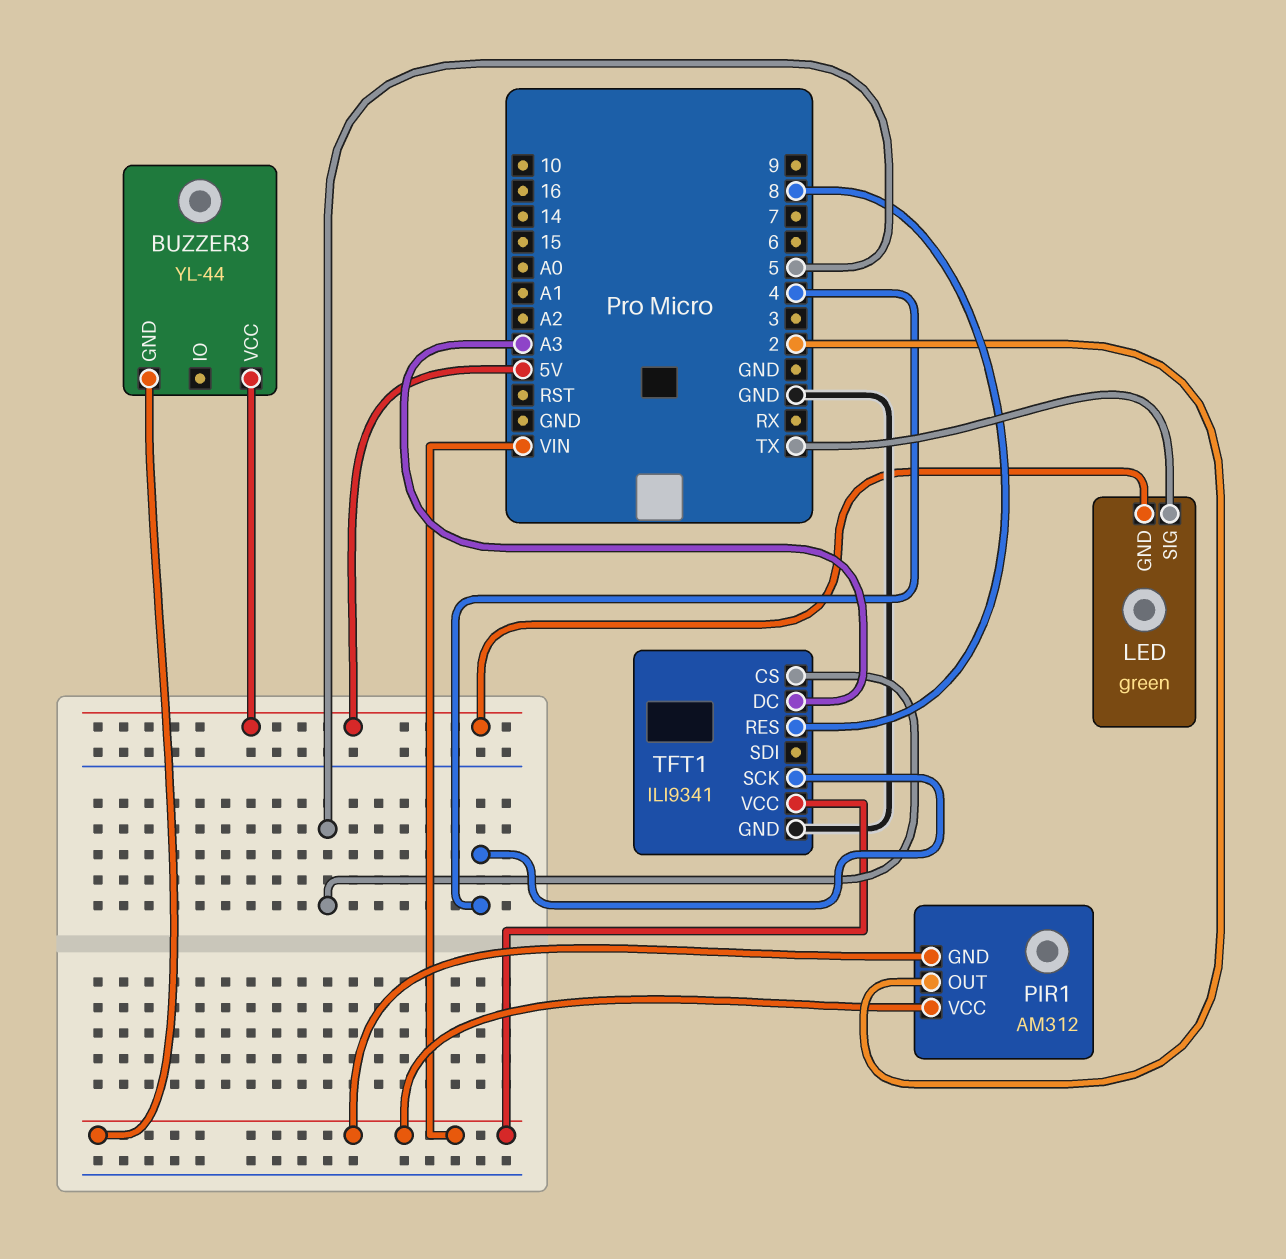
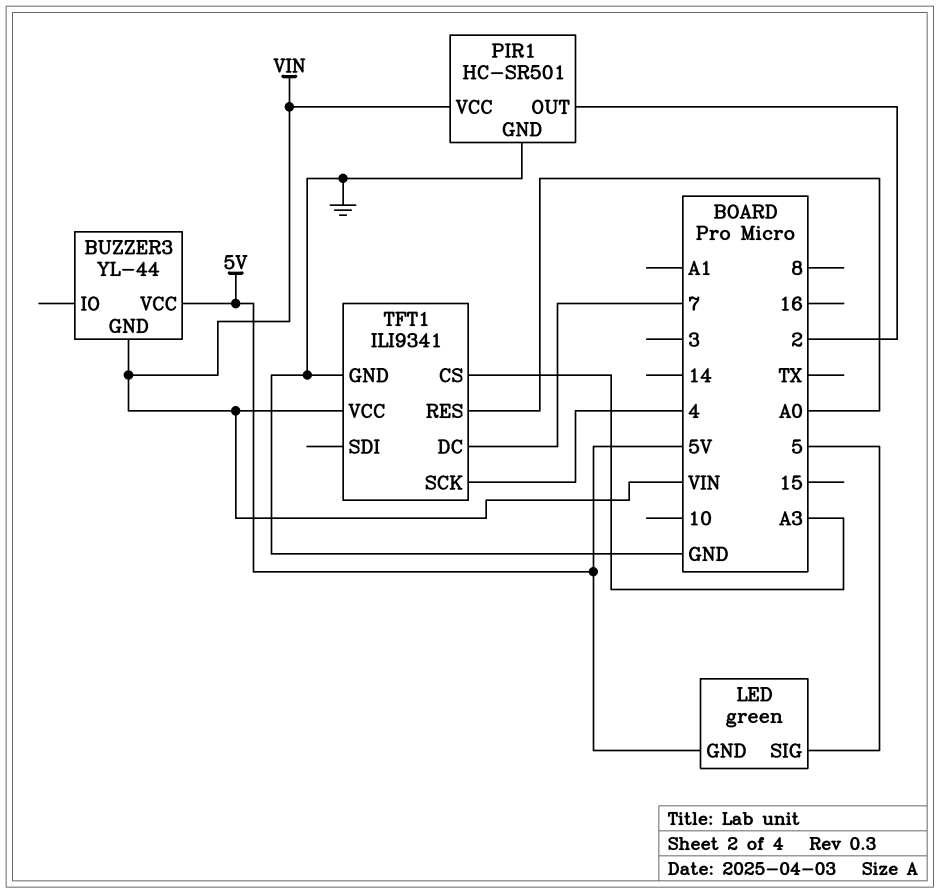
LED pin SIG: TX -> 5
PIR1: AM312 -> HC-SR501
PIR1 pin GND: VIN -> GND
TFT1 pin CS: 5 -> A3
TFT1 pin DC: A3 -> 7
TFT1 pin RES: 8 -> A0

